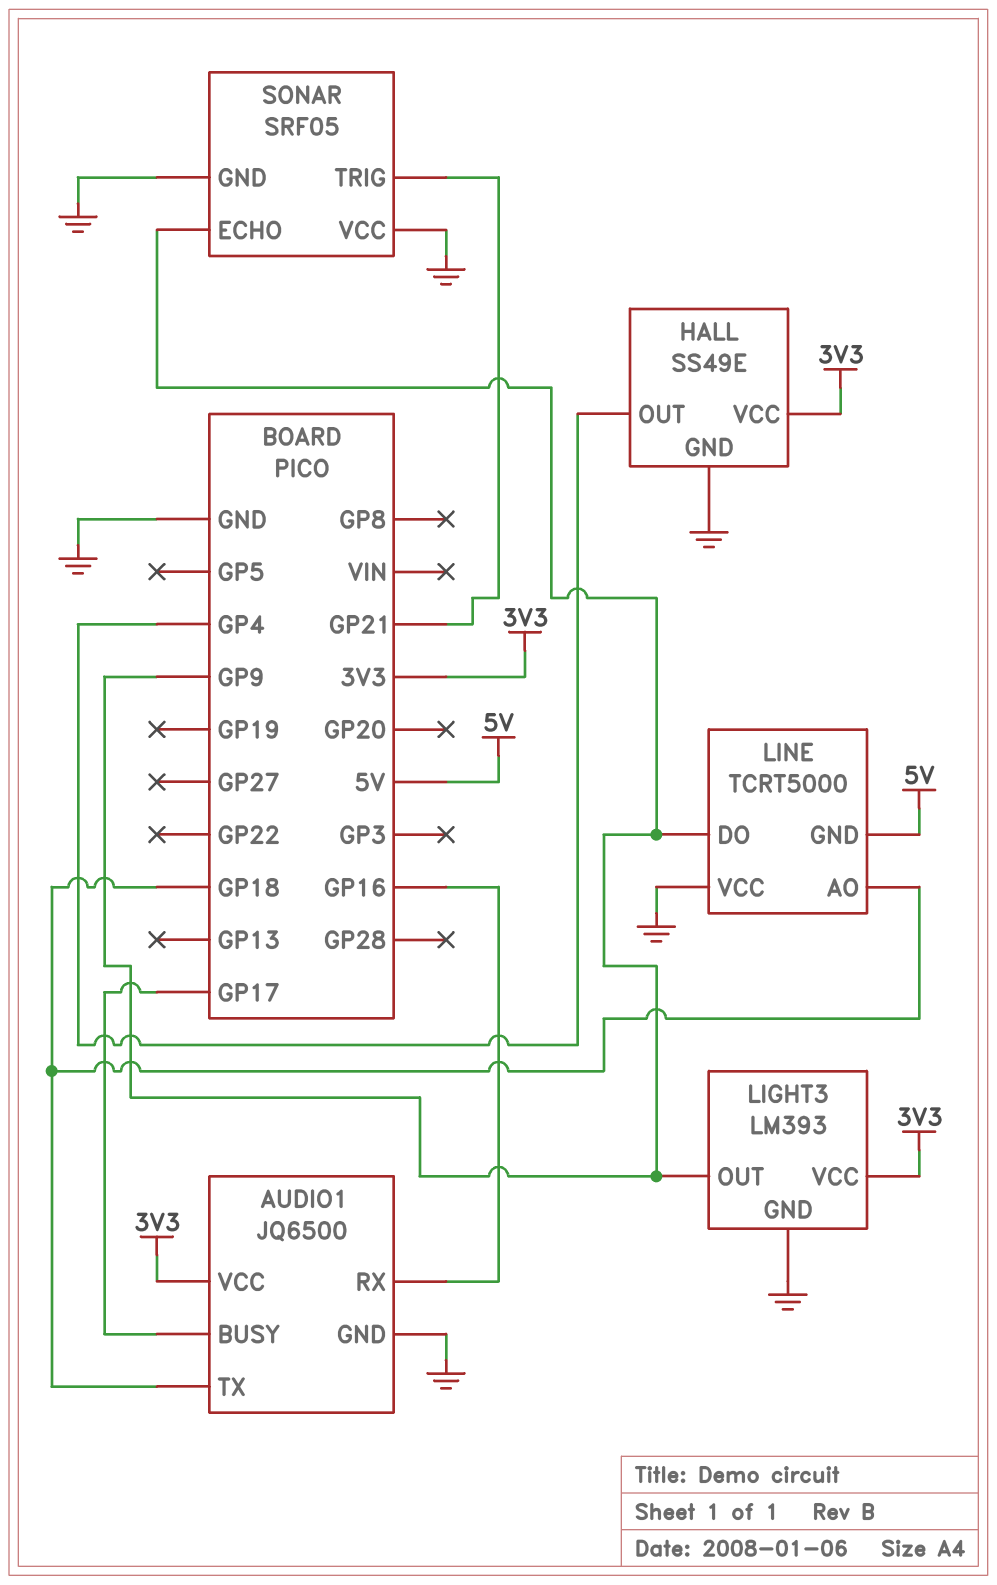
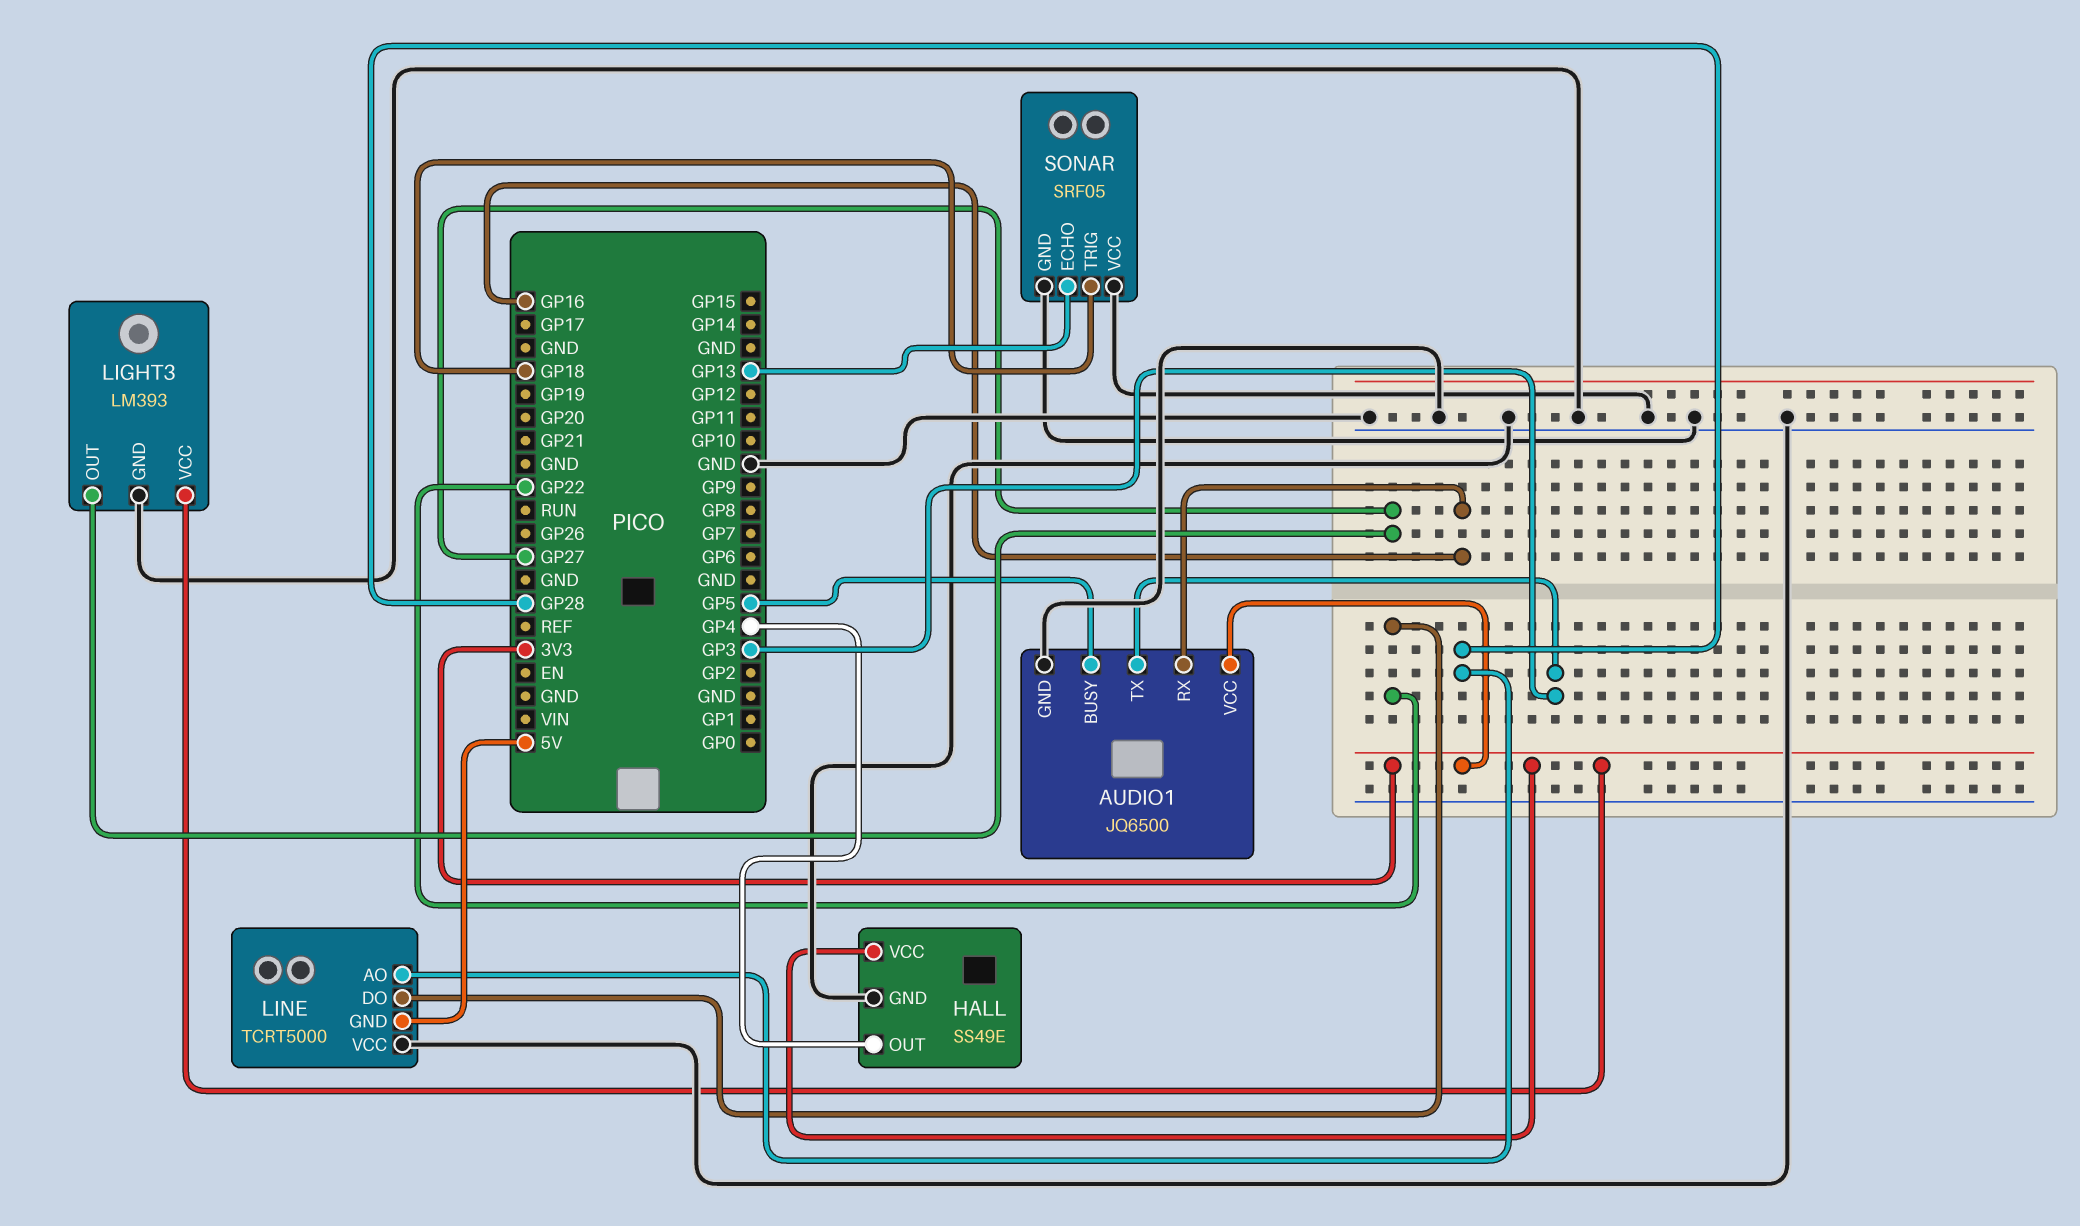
AUDIO1 pin BUSY: GP17 -> GP5
AUDIO1 pin TX: GP18 -> GP3
LIGHT3 pin OUT: GP9 -> GP27
LINE pin AO: GP18 -> GP28
LINE pin DO: GP9 -> GP22
SONAR pin ECHO: GP9 -> GP13
SONAR pin TRIG: GP21 -> GP18

